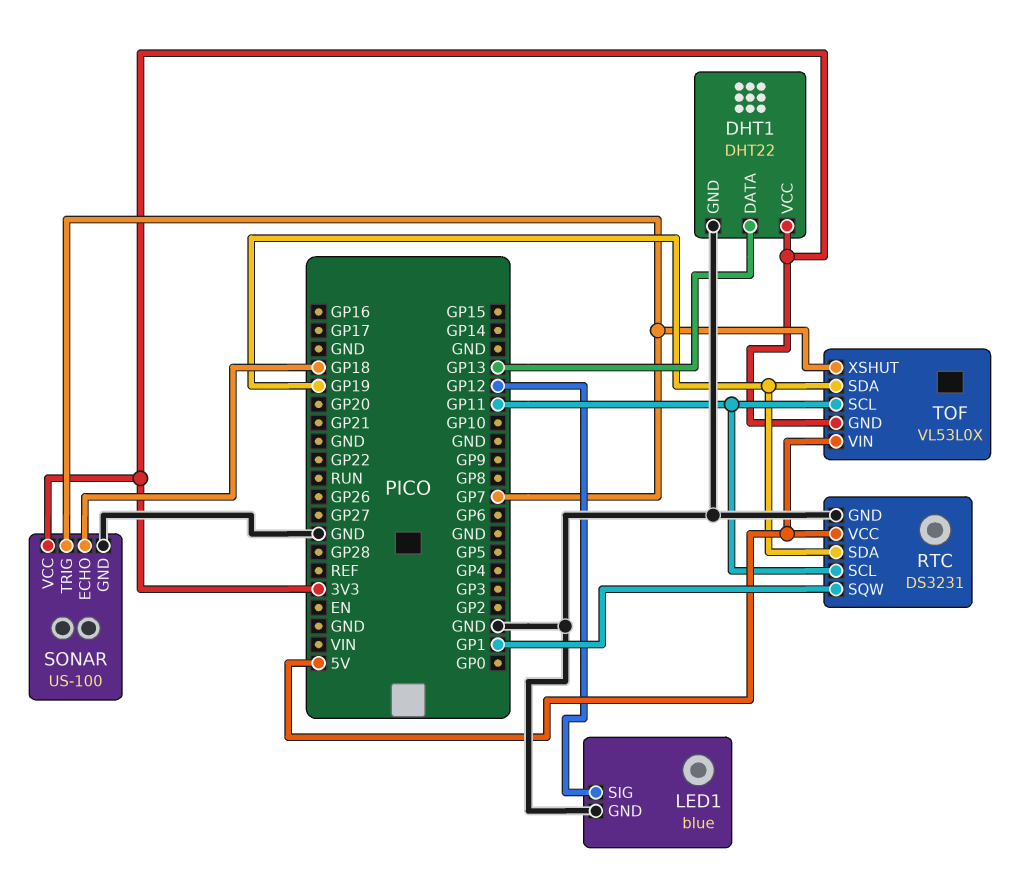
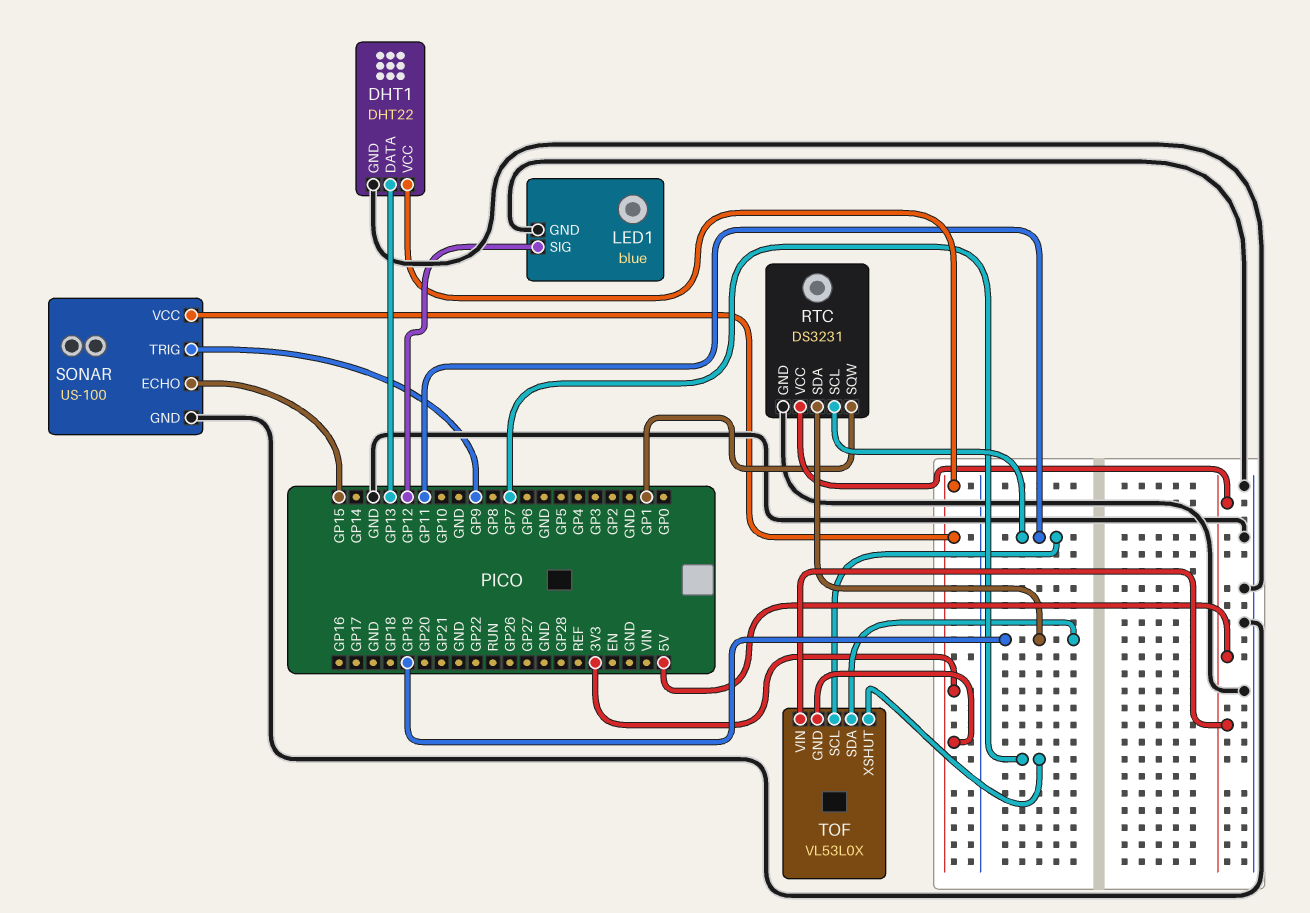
SONAR pin ECHO: GP18 -> GP15
SONAR pin TRIG: GP7 -> GP9

